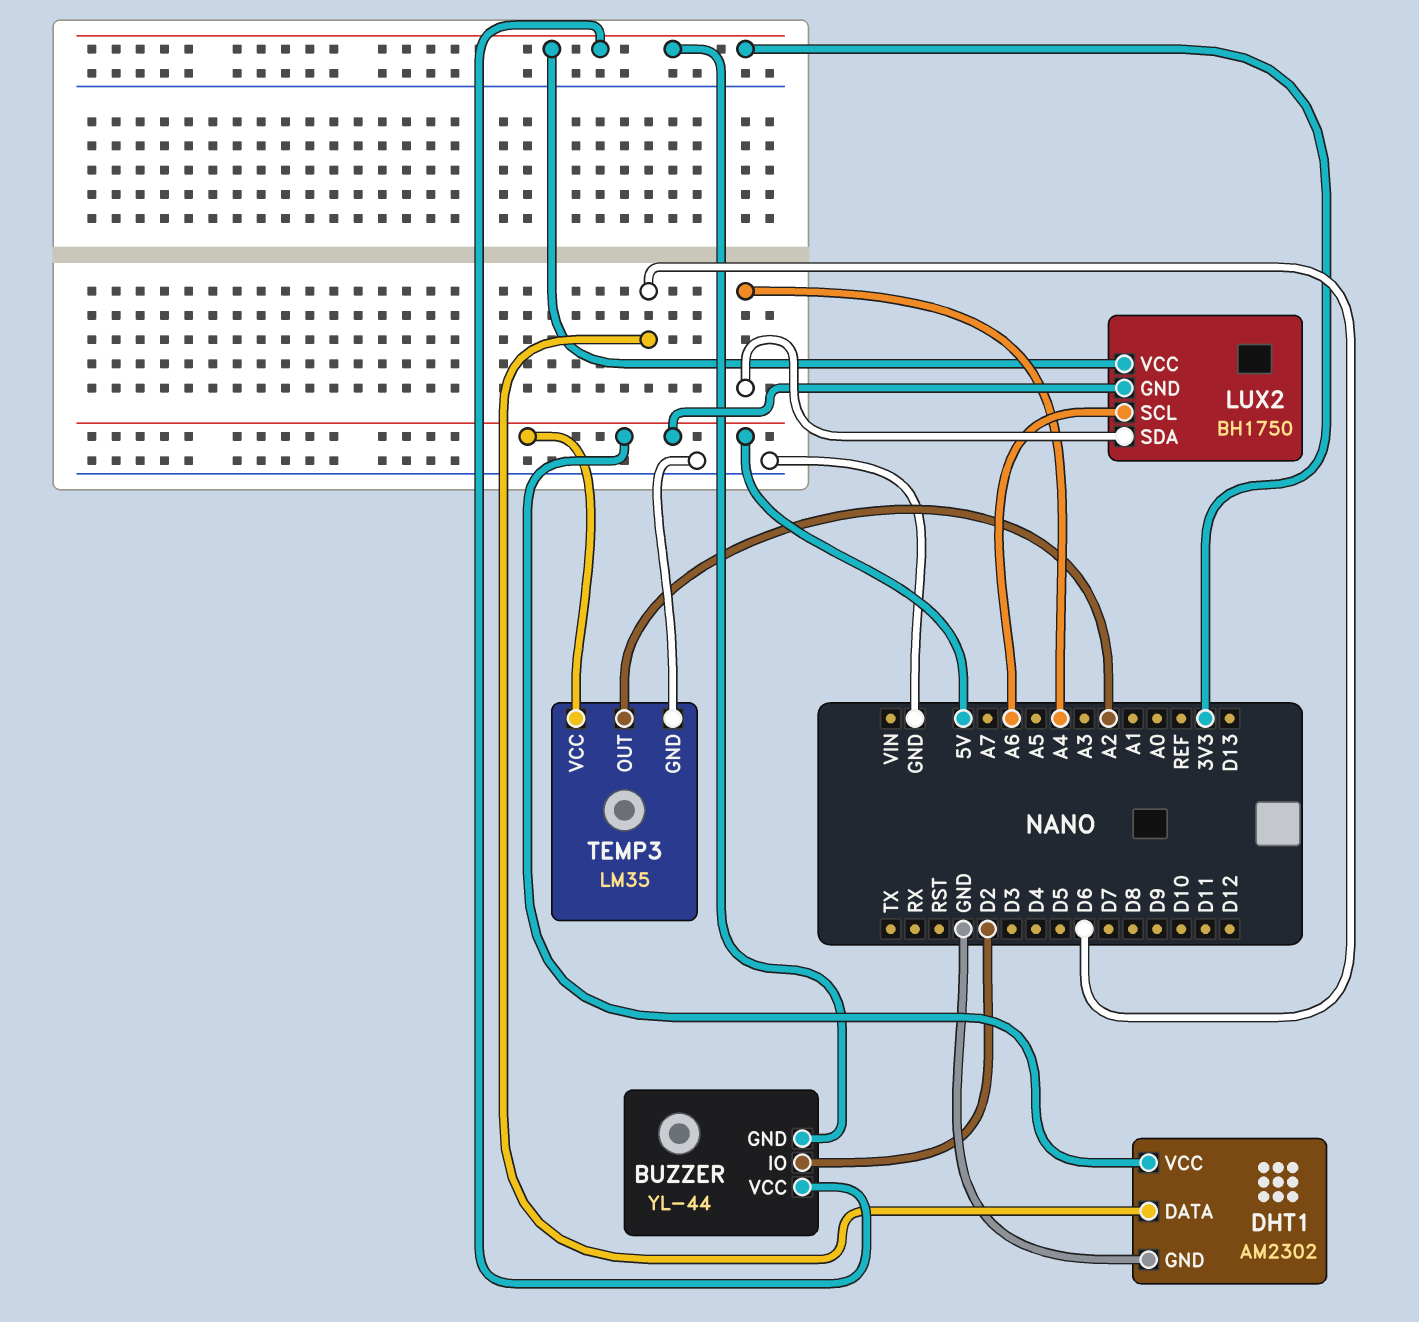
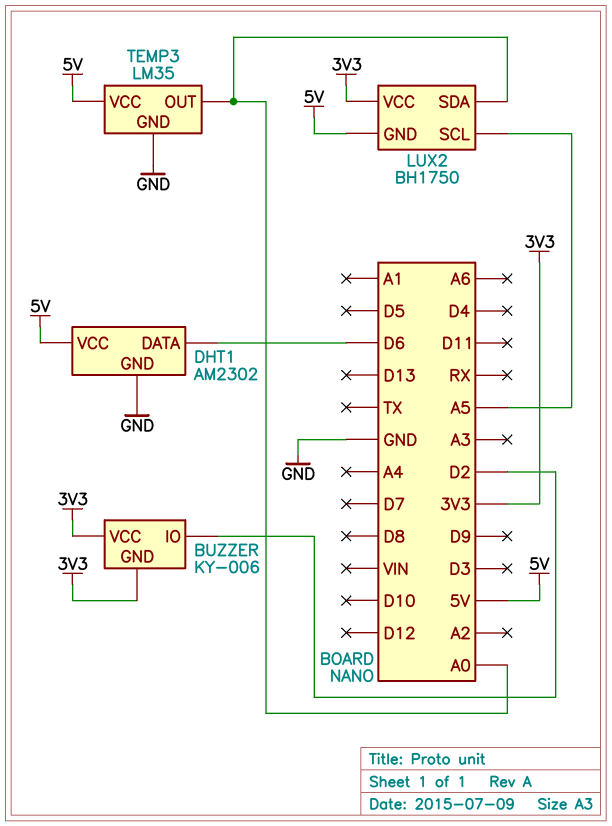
BUZZER: YL-44 -> KY-006
LUX2 pin SCL: A6 -> A5
LUX2 pin SDA: A4 -> A0
TEMP3 pin OUT: A2 -> A0

